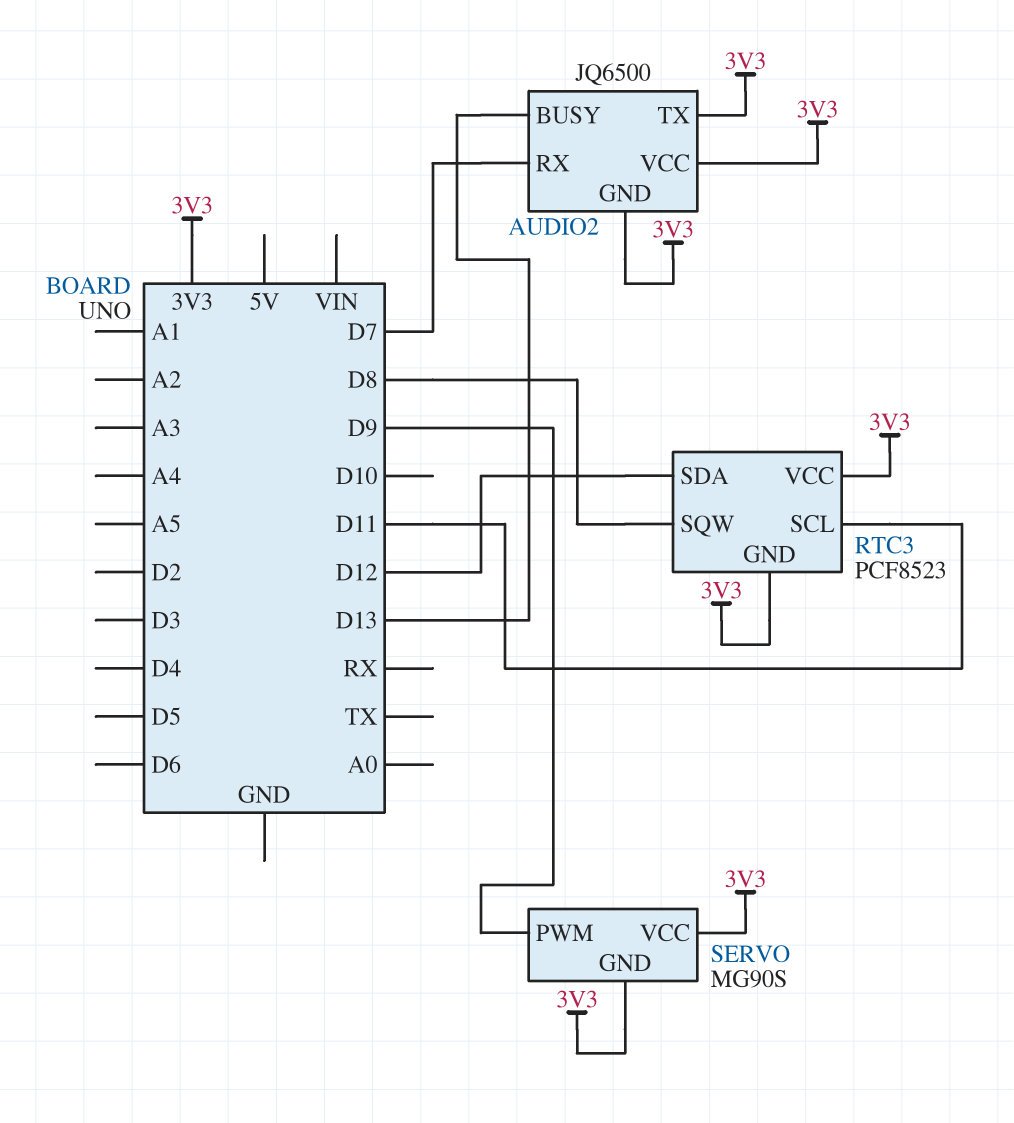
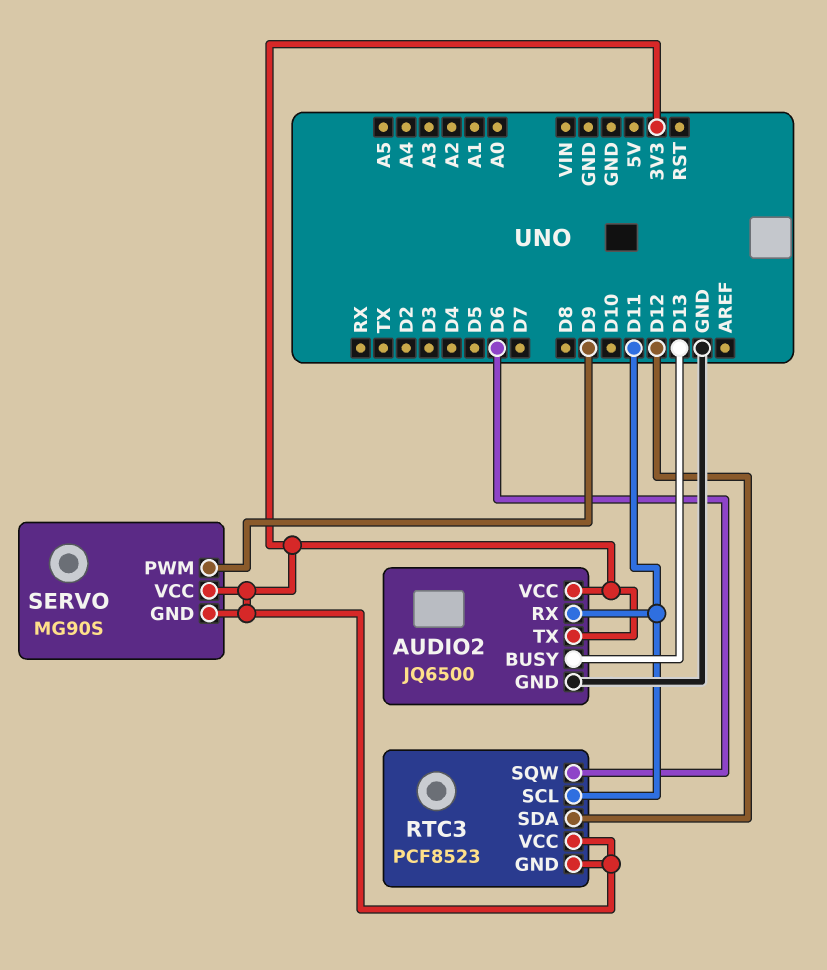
AUDIO2 pin GND: 3V3 -> GND
AUDIO2 pin RX: D7 -> D11
RTC3 pin SQW: D8 -> D6

